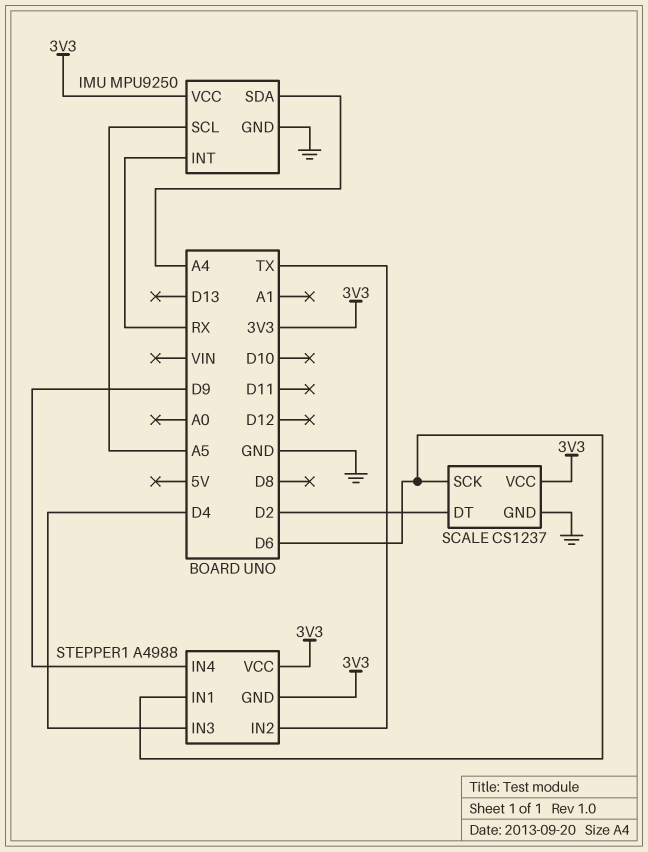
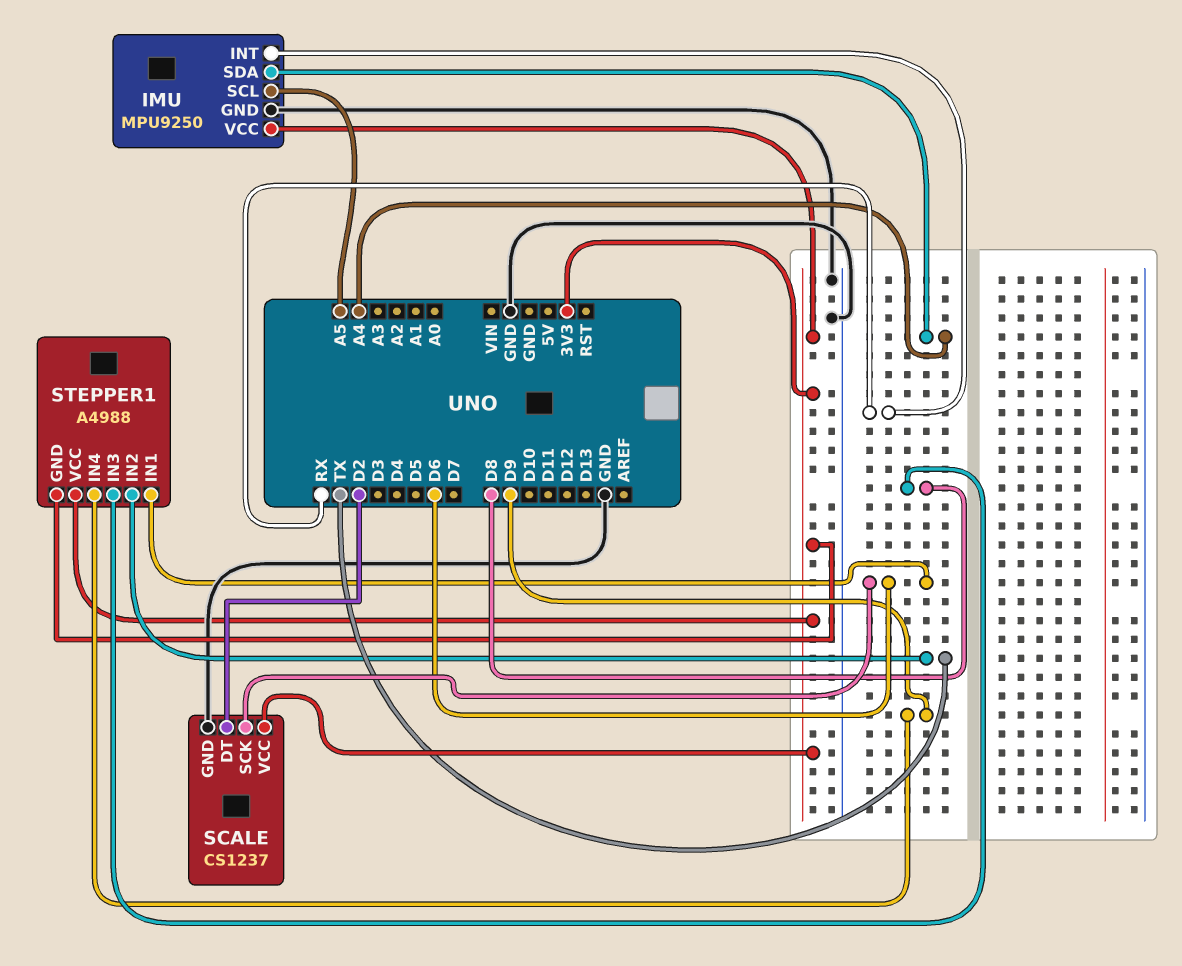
STEPPER1 pin IN3: D4 -> D8

